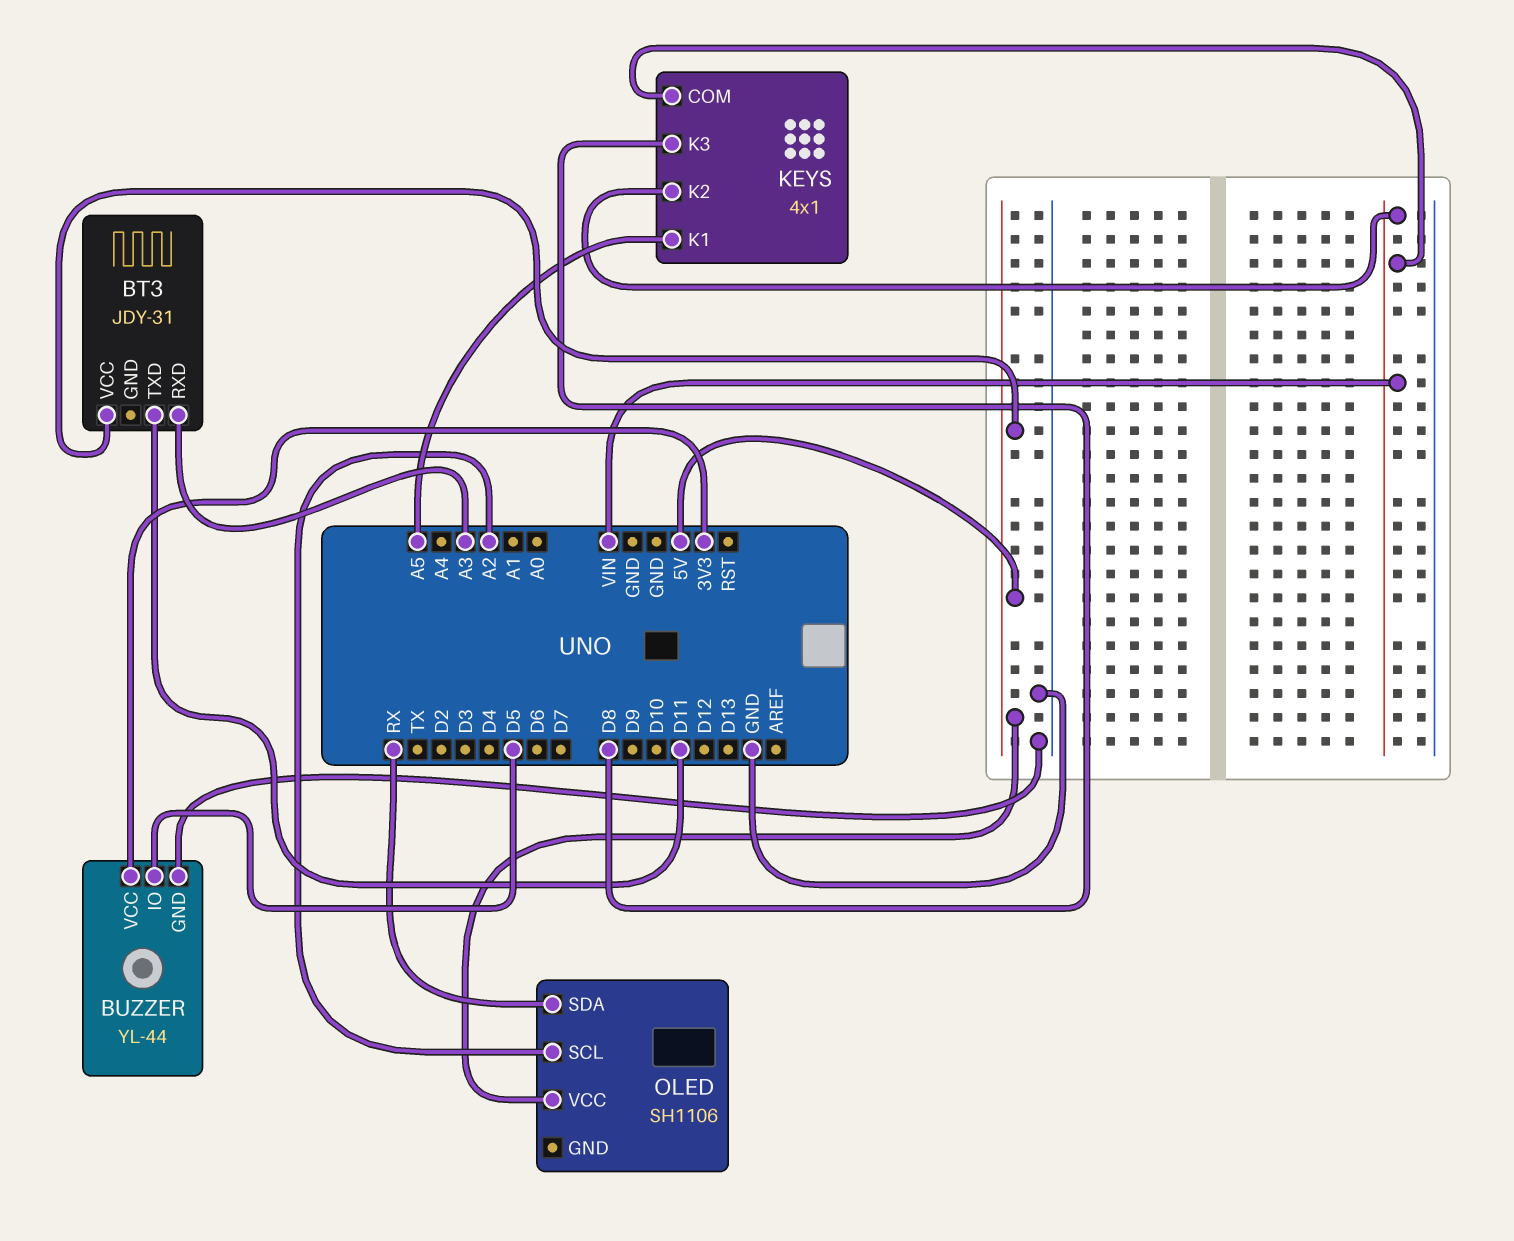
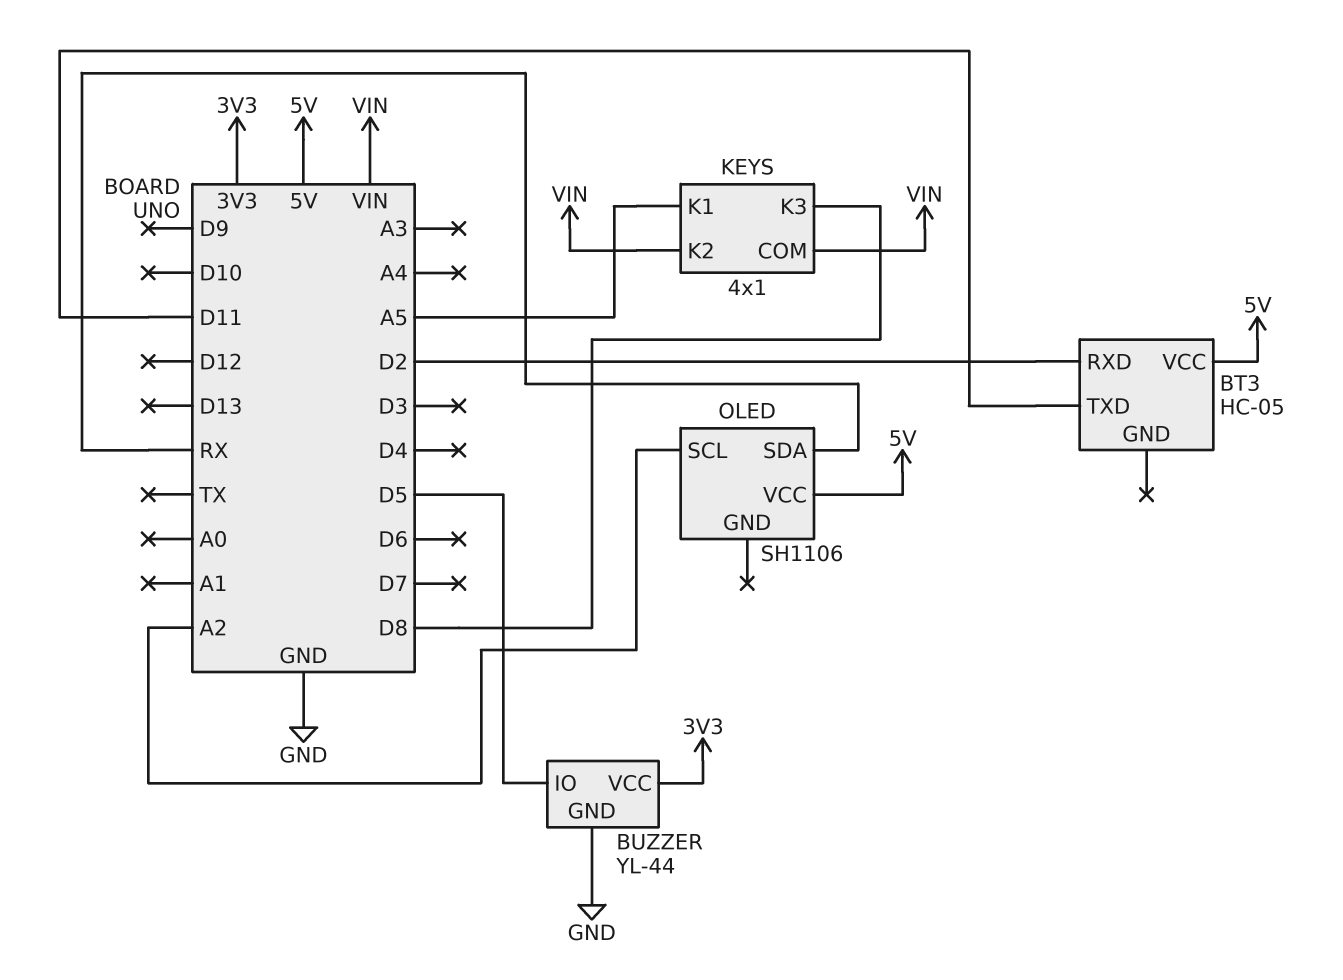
BT3: JDY-31 -> HC-05
BT3 pin RXD: A3 -> D2

